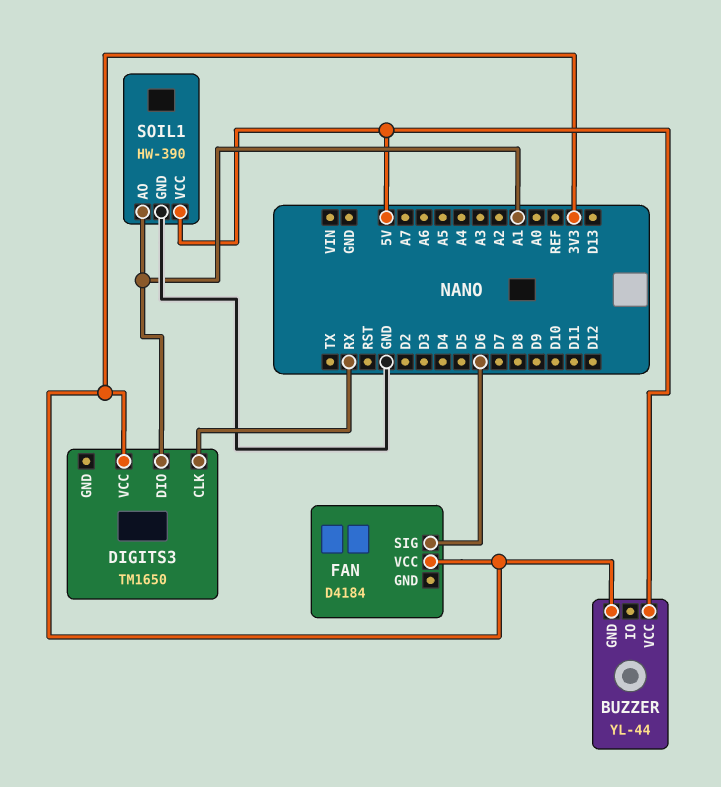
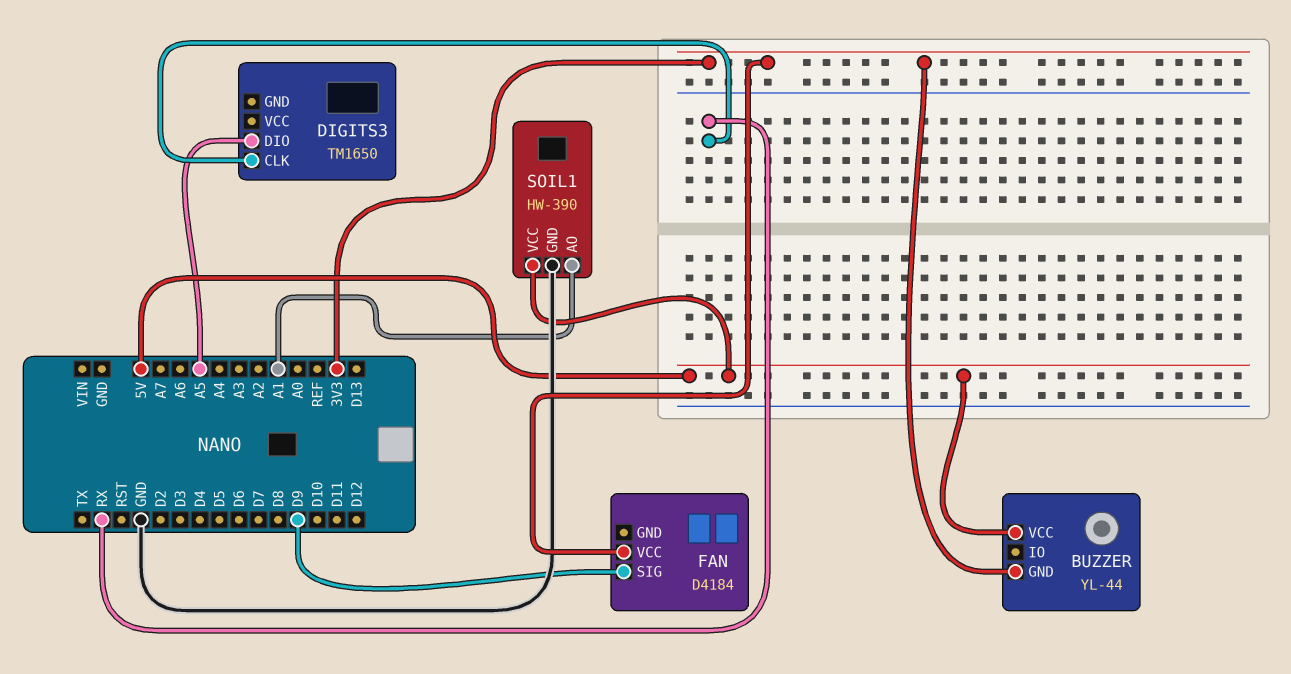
DIGITS3 pin DIO: A1 -> A5
DIGITS3 pin VCC: 3V3 -> none
FAN pin SIG: D6 -> D9

